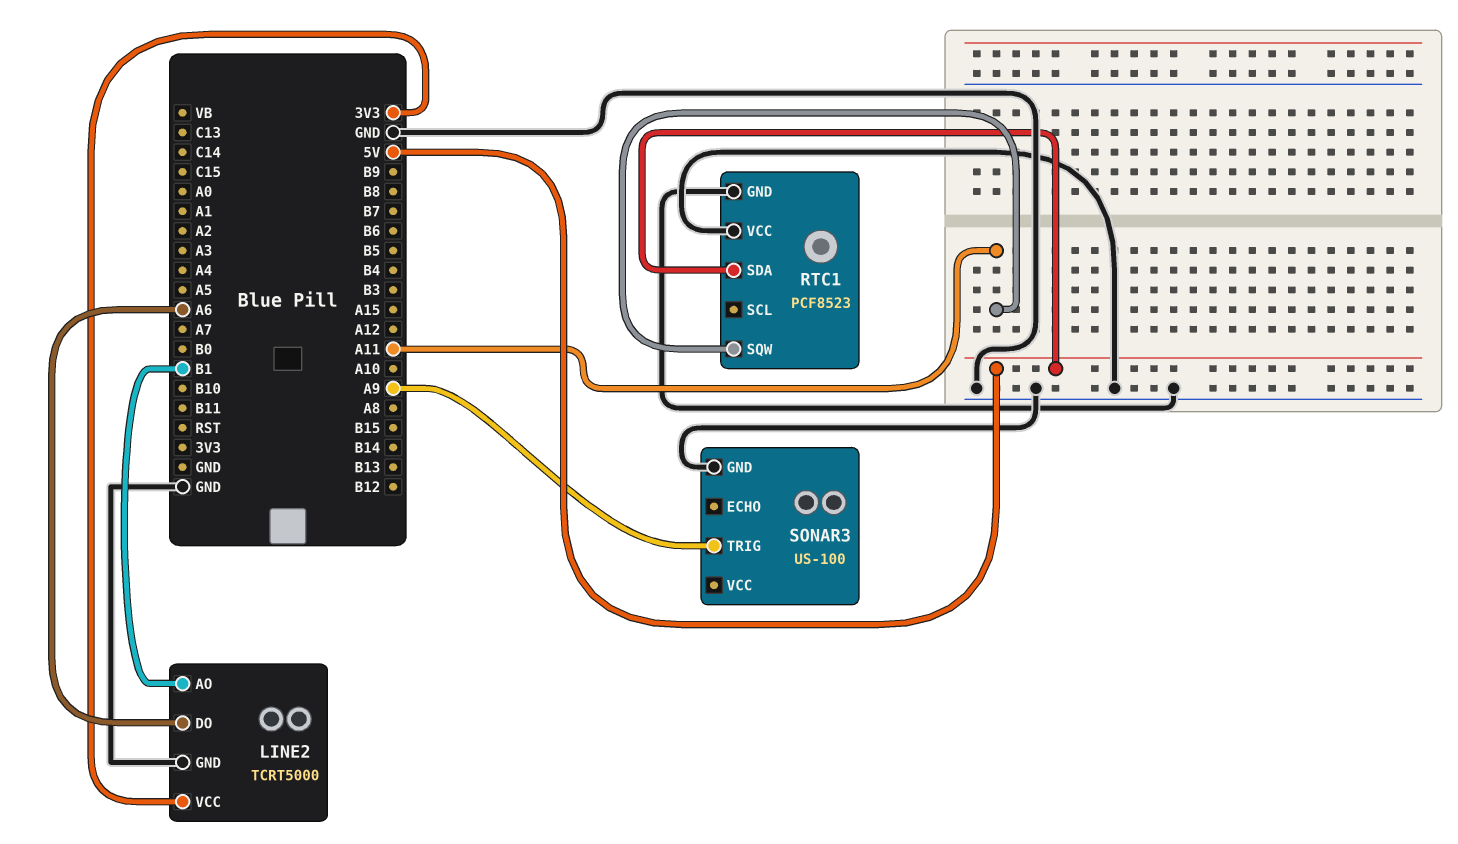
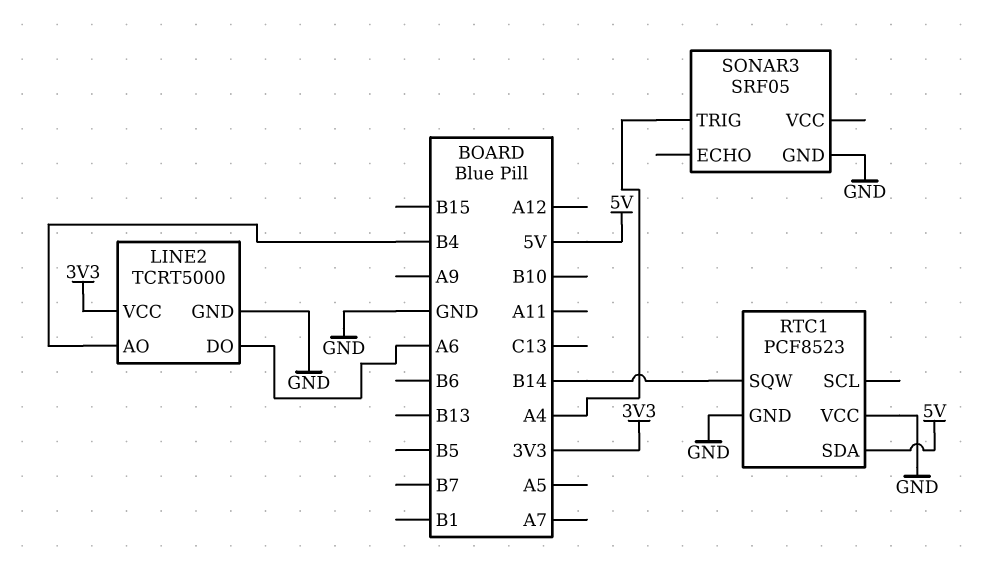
LINE2 pin AO: B1 -> B4
RTC1 pin SQW: A11 -> B14
SONAR3: US-100 -> SRF05
SONAR3 pin TRIG: A9 -> A4

